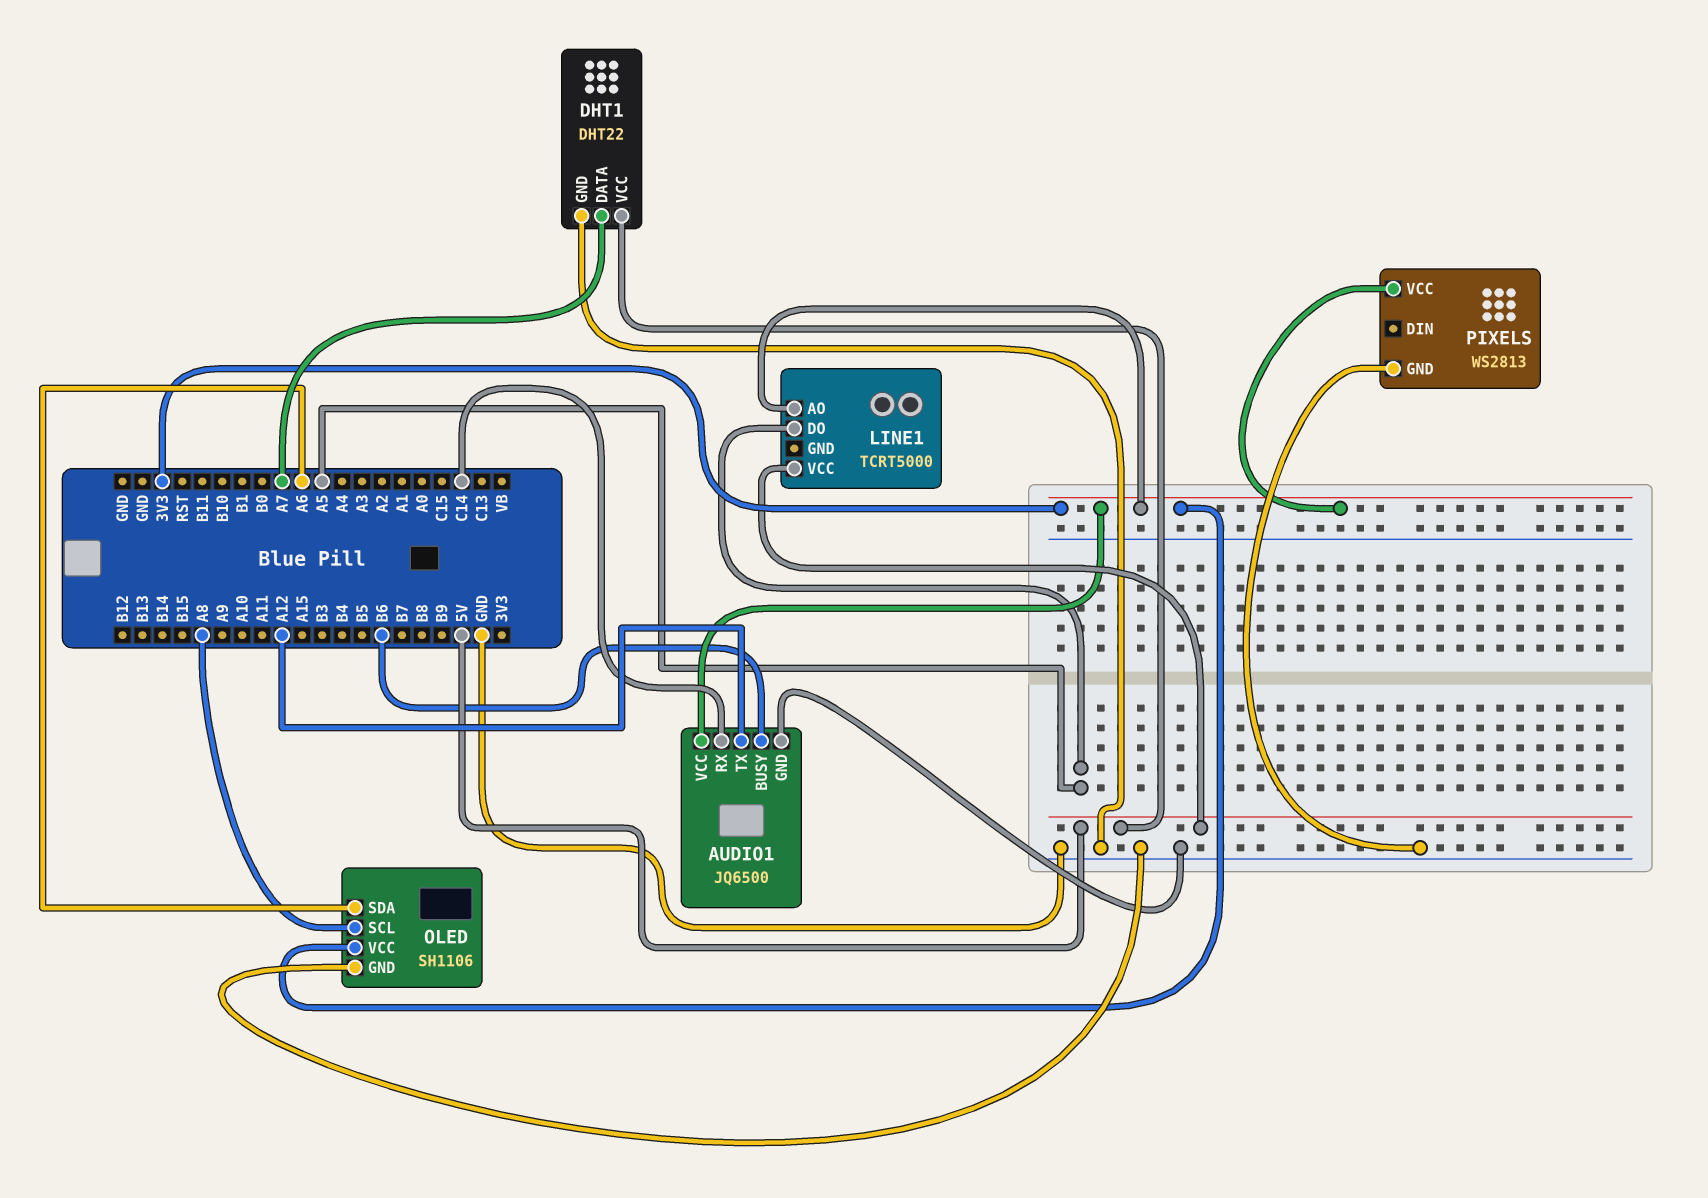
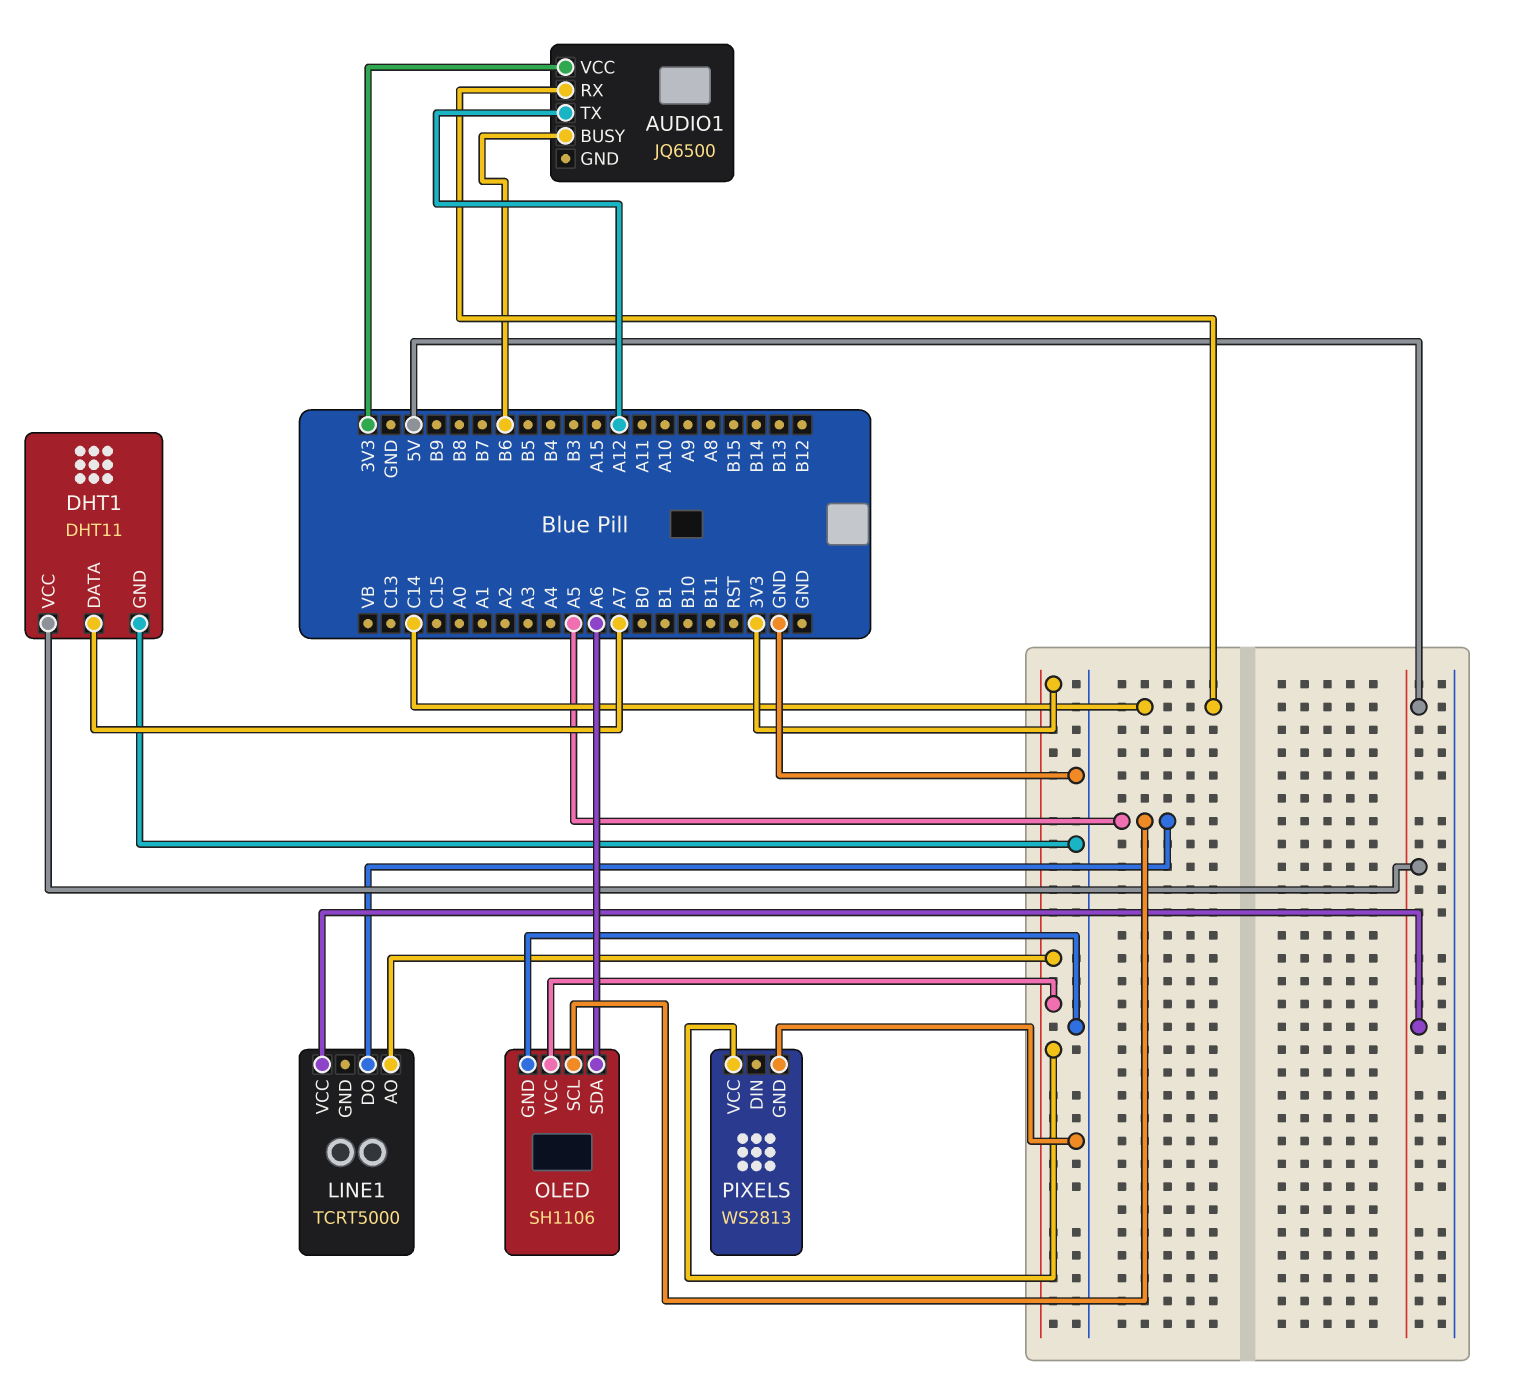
AUDIO1 pin GND: GND -> none
DHT1: DHT22 -> DHT11
OLED pin SCL: A8 -> A5

